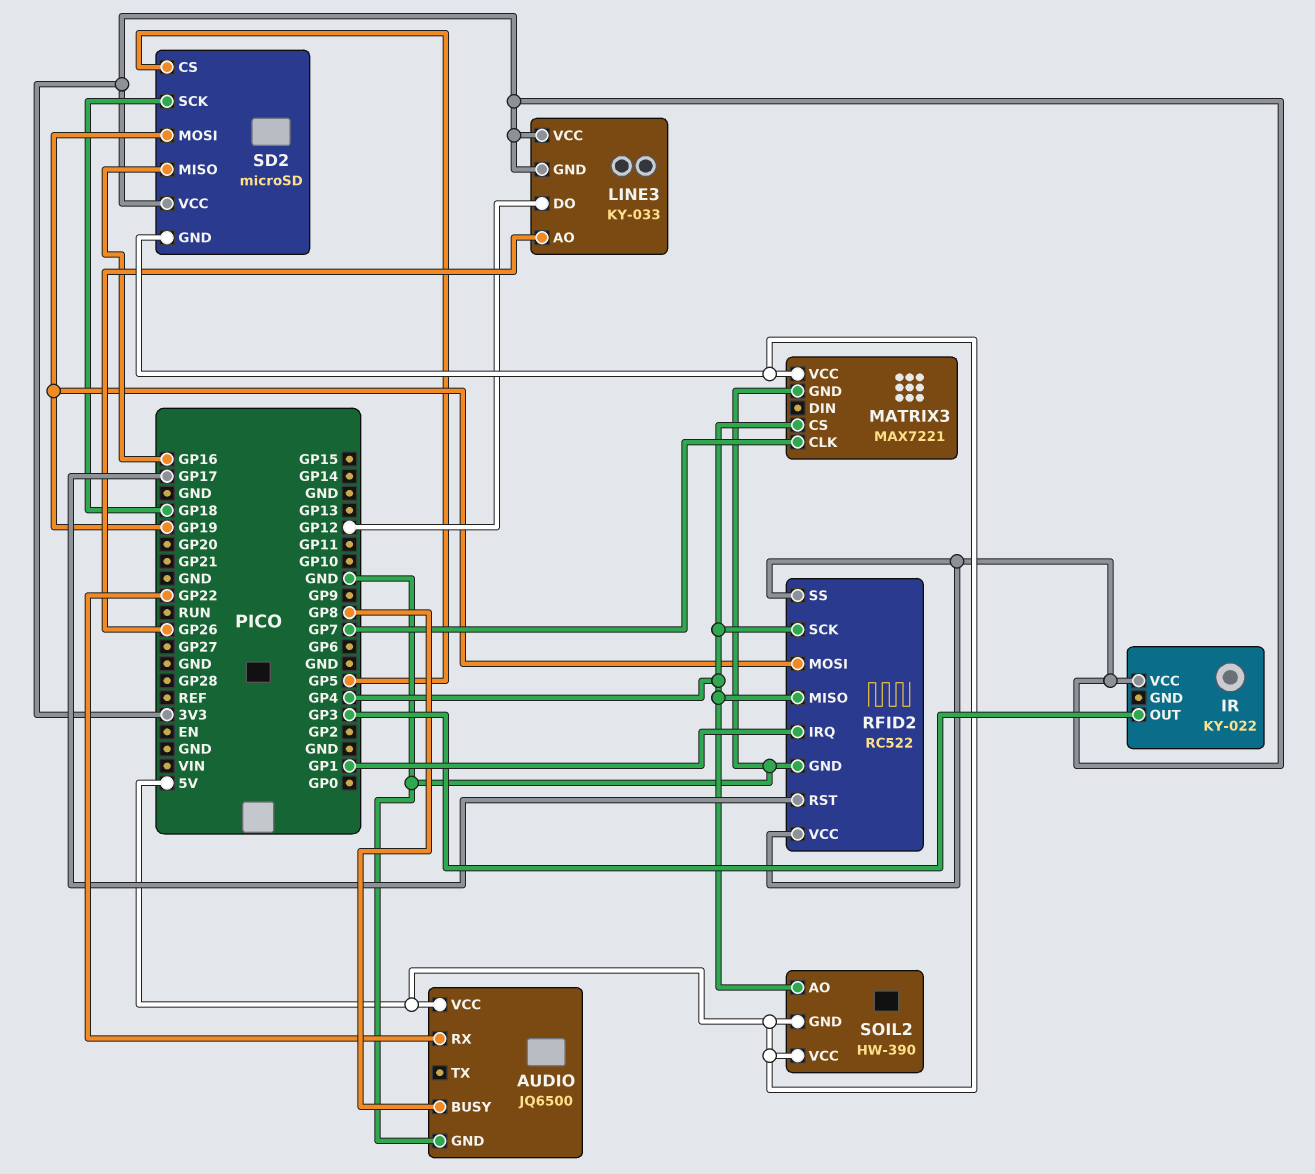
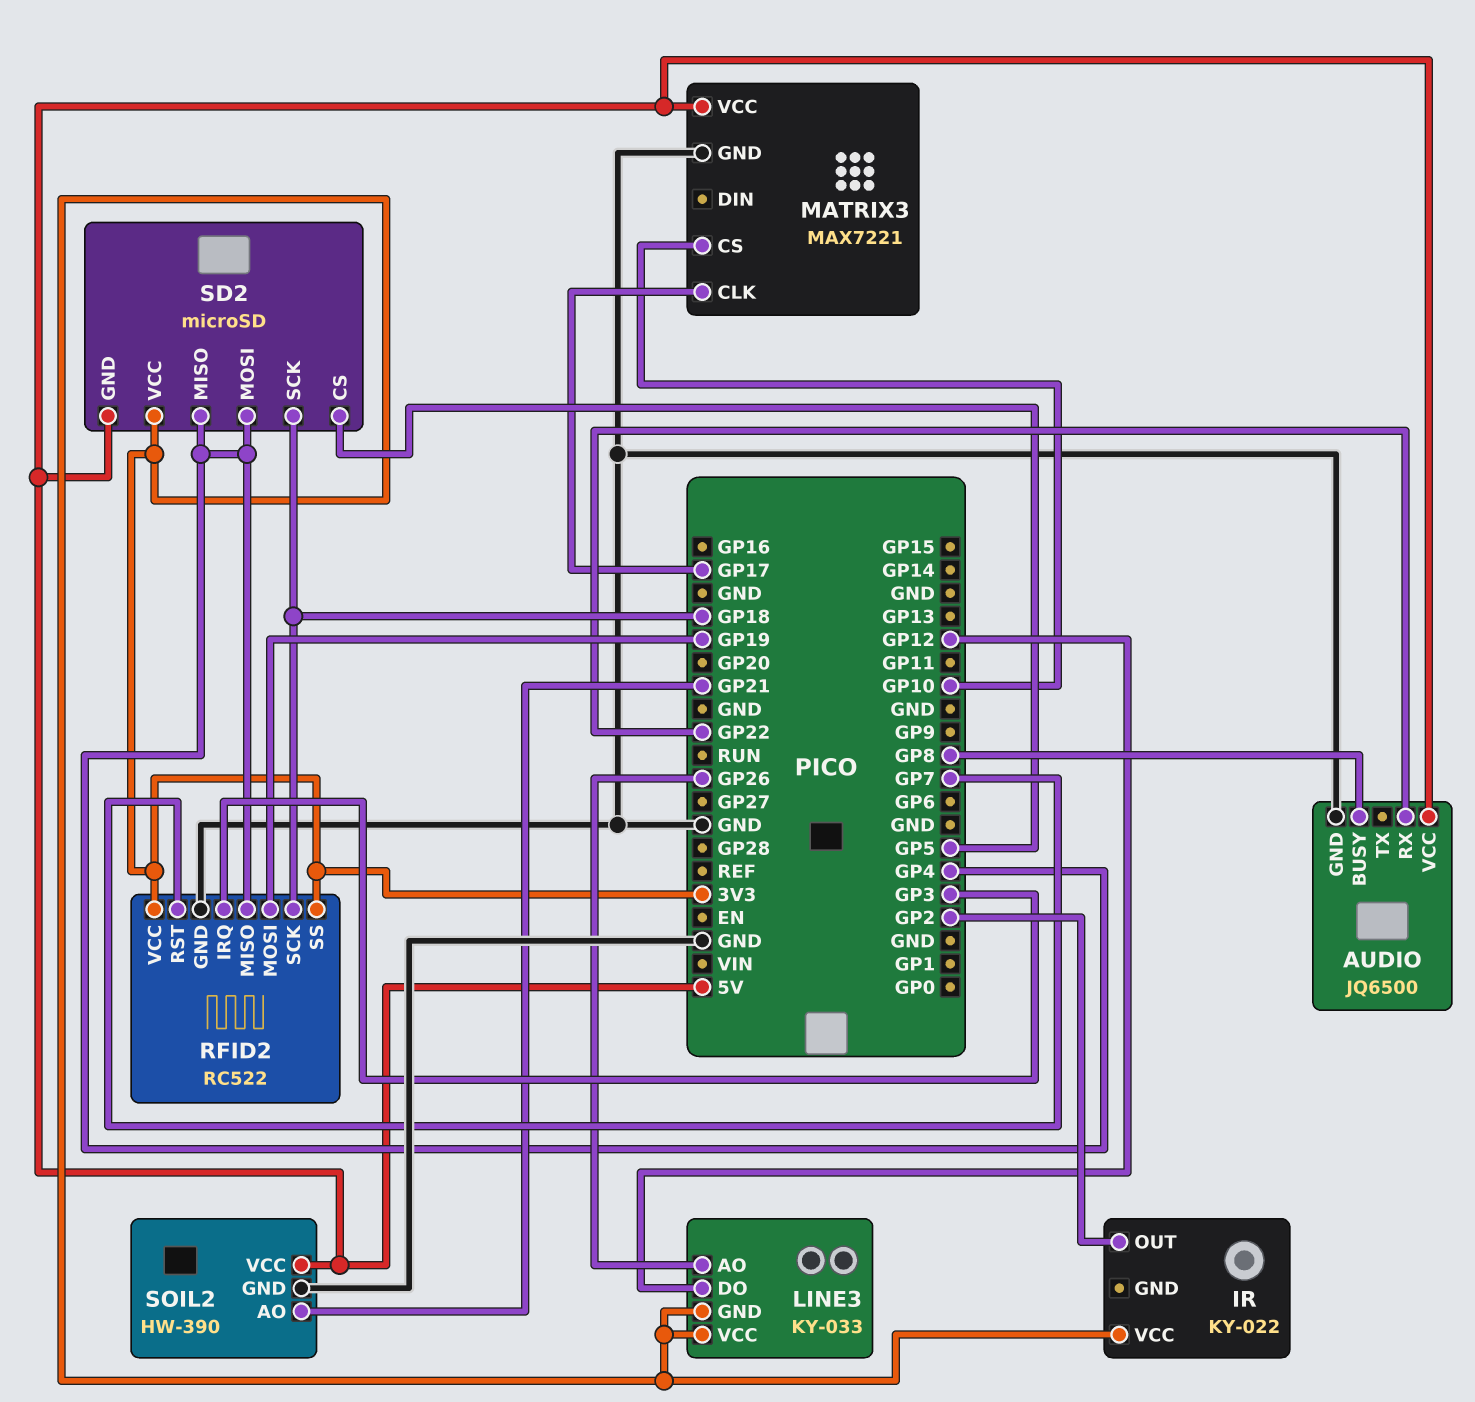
IR pin OUT: GP3 -> GP2
MATRIX3 pin CLK: GP7 -> GP17
MATRIX3 pin CS: GP4 -> GP10
RFID2 pin IRQ: GP1 -> GP3
RFID2 pin RST: GP17 -> GP7
RFID2 pin SCK: GP4 -> GP18
SD2 pin MISO: GP16 -> GP4
SD2 pin MOSI: GP19 -> GP4
SOIL2 pin AO: GP4 -> GP21
SOIL2 pin GND: 5V -> GND

